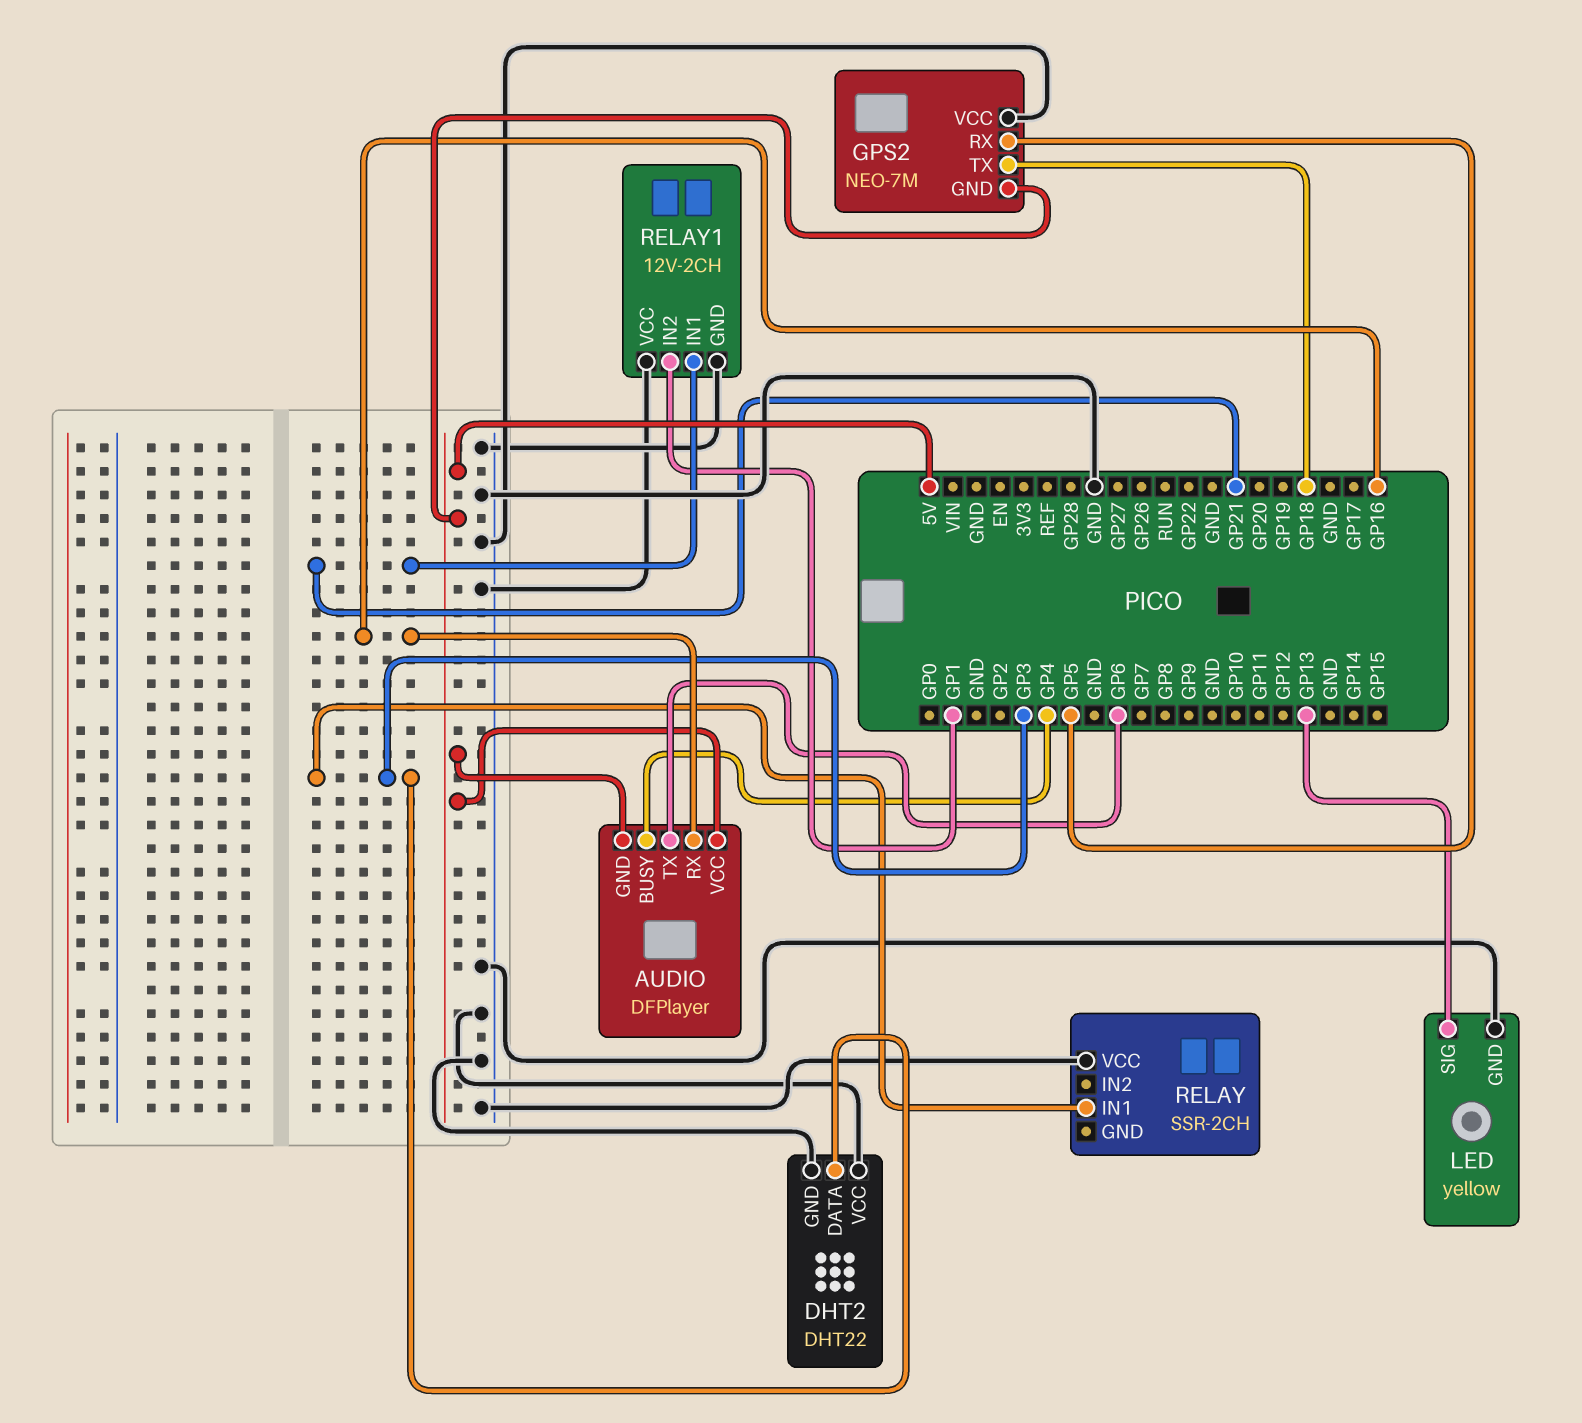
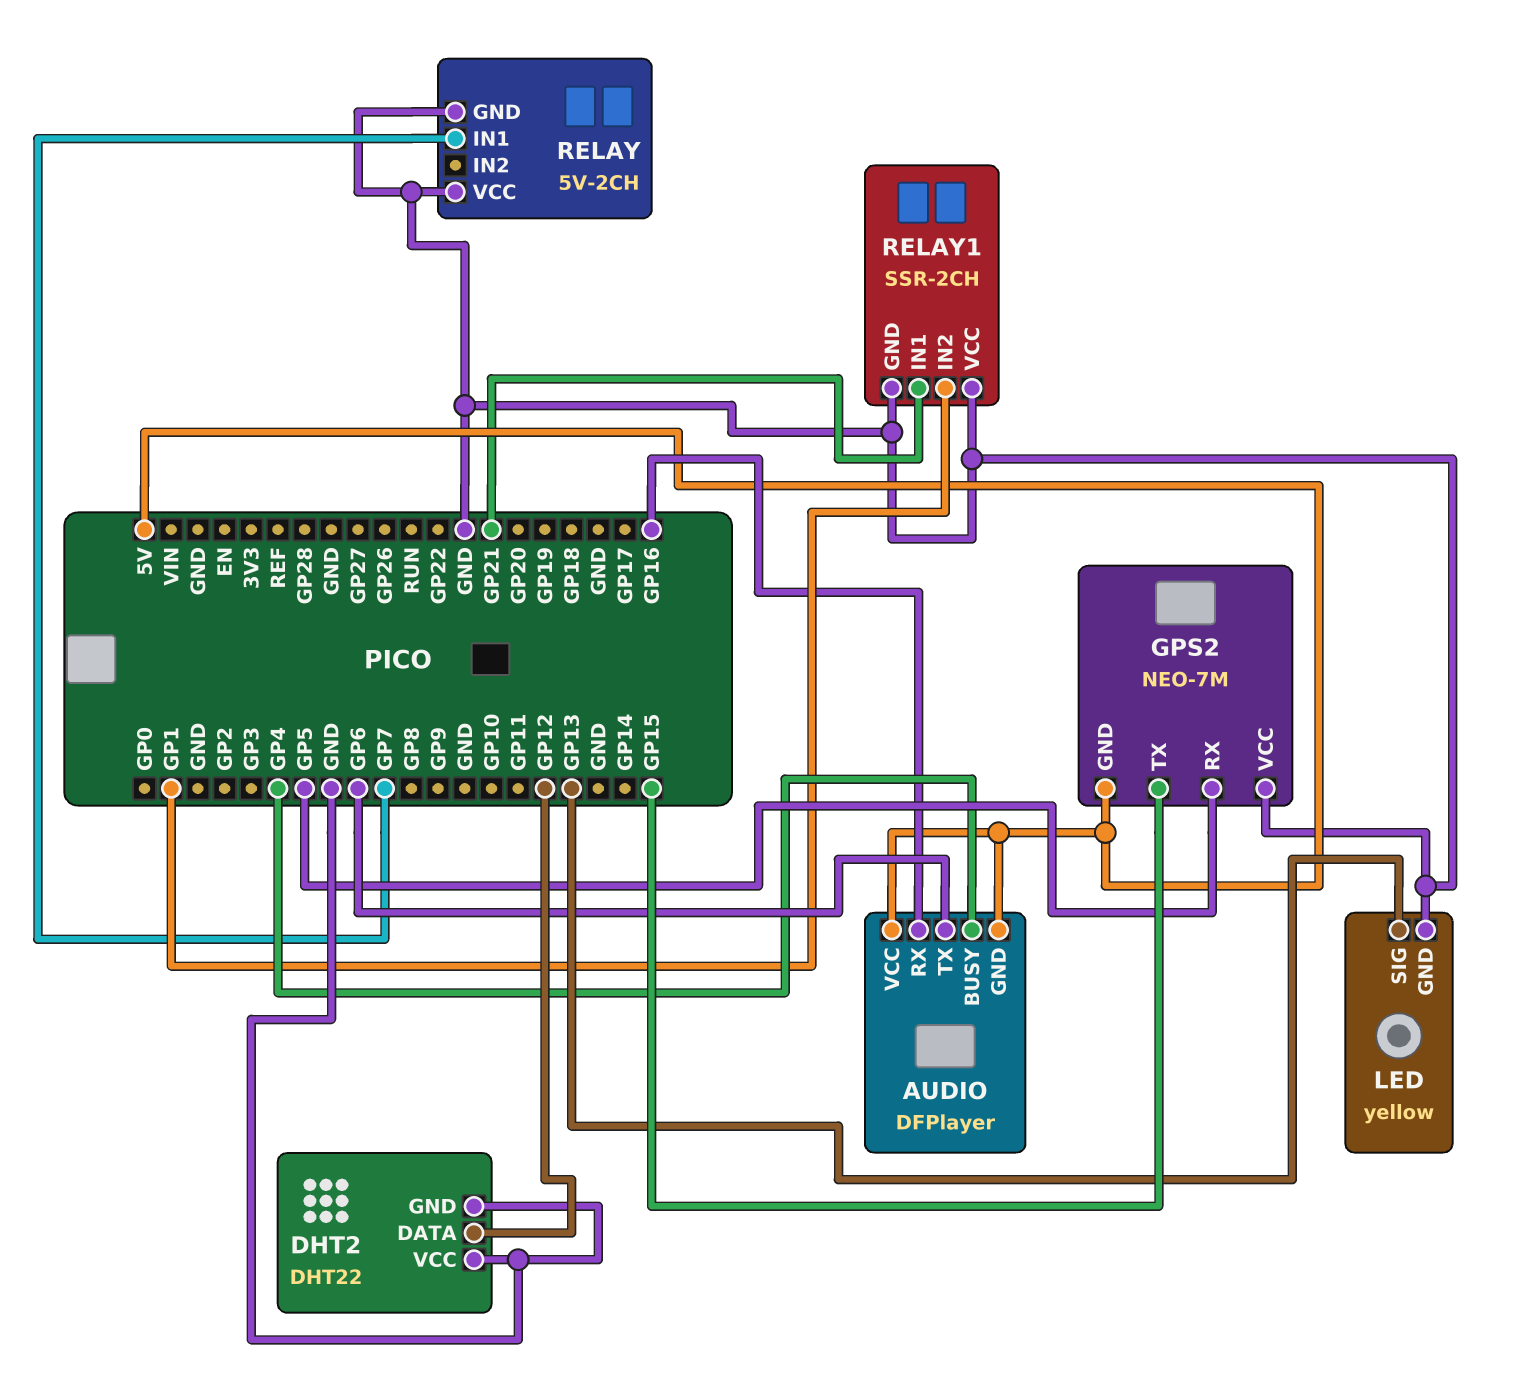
DHT2 pin DATA: GP3 -> GP12
GPS2 pin TX: GP18 -> GP15
RELAY: SSR-2CH -> 5V-2CH
RELAY pin GND: none -> GND
RELAY pin IN1: GP3 -> GP7
RELAY1: 12V-2CH -> SSR-2CH

